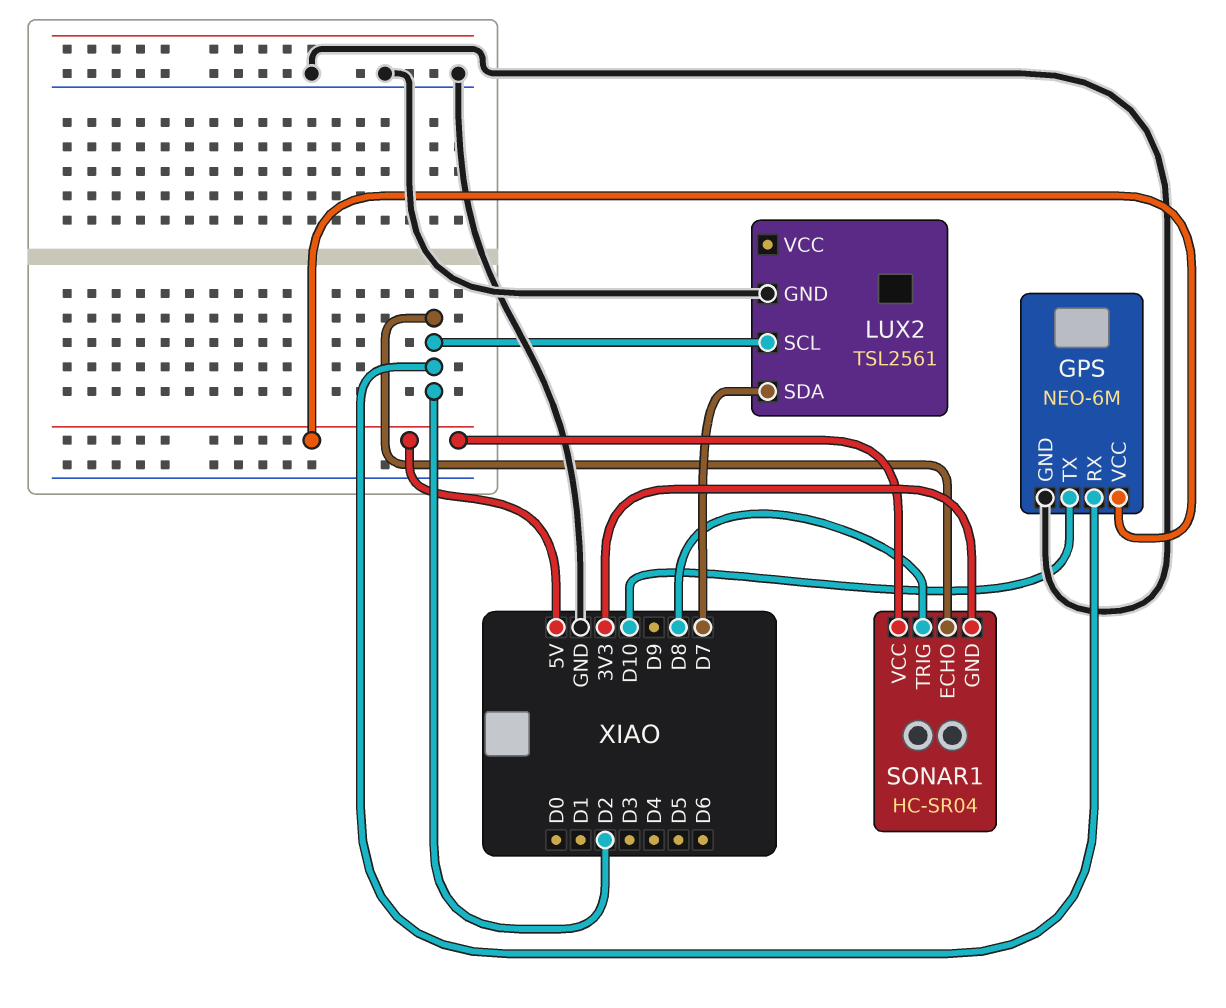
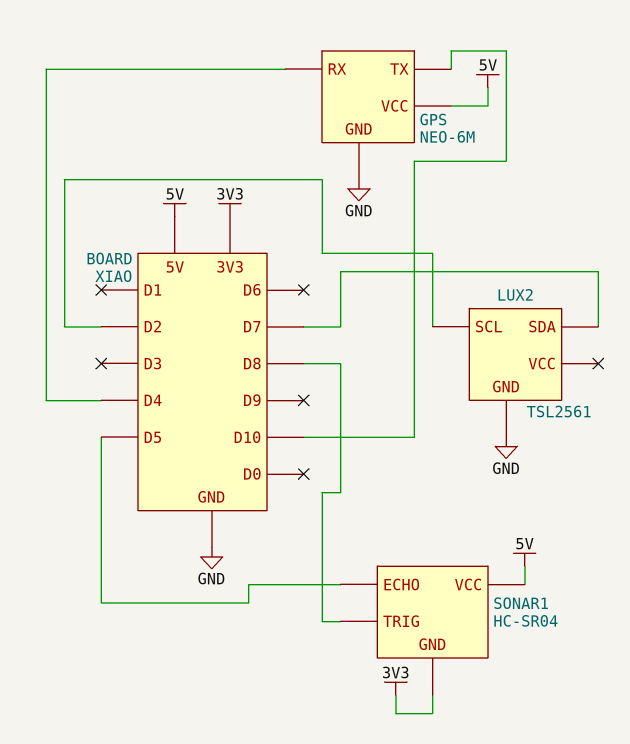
GPS pin RX: D2 -> D4
SONAR1 pin ECHO: D2 -> D5

